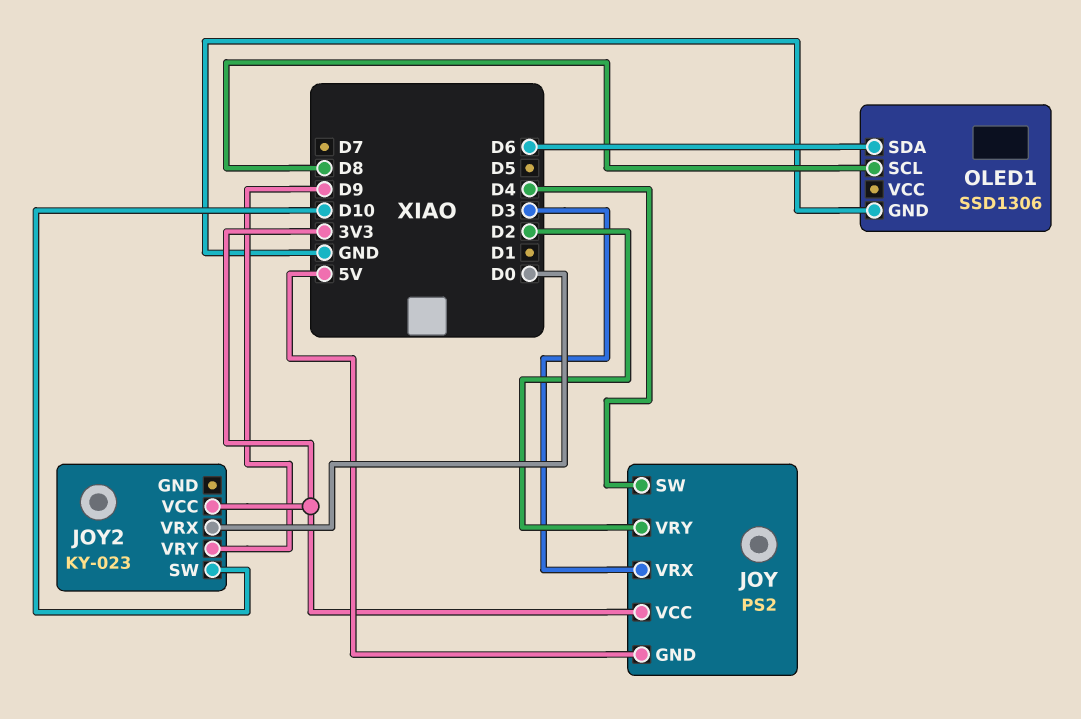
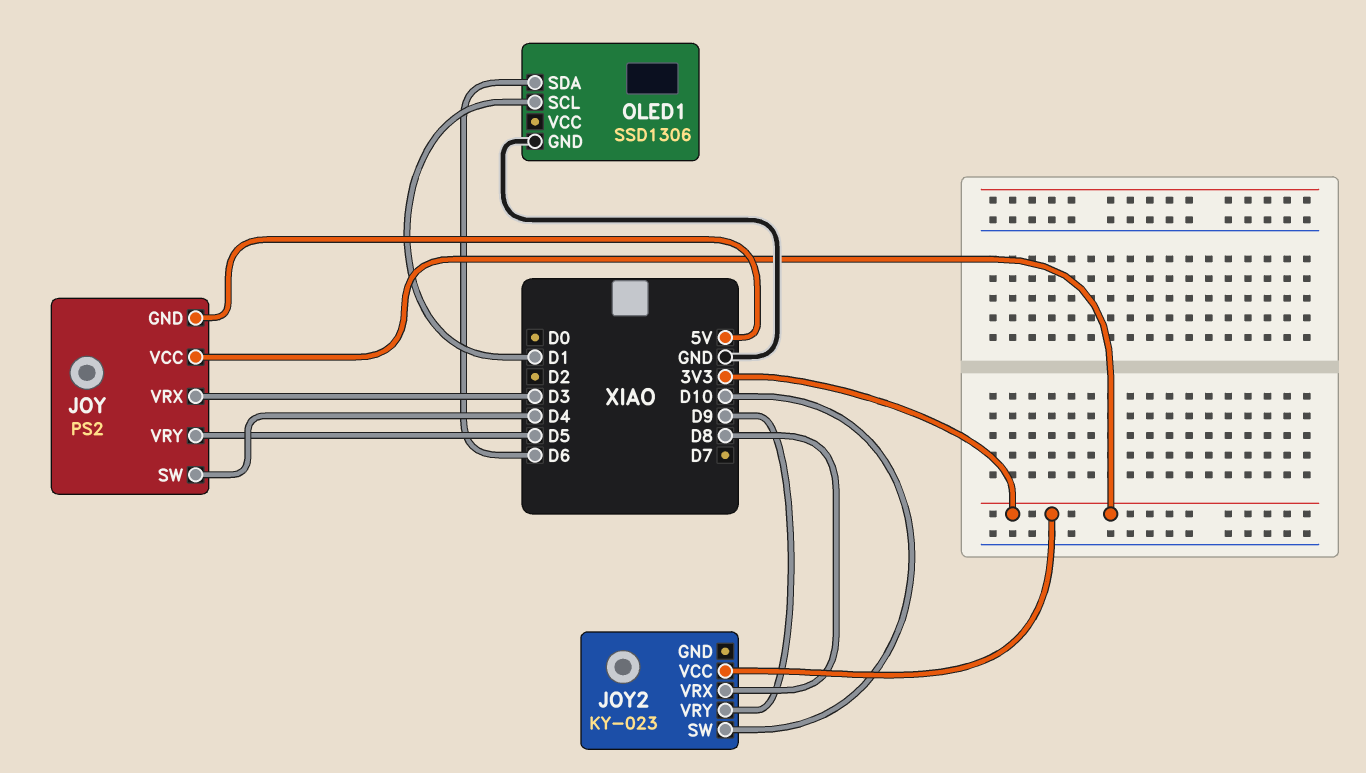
JOY pin VRY: D2 -> D5
JOY2 pin VRX: D0 -> D8
OLED1 pin SCL: D8 -> D1

